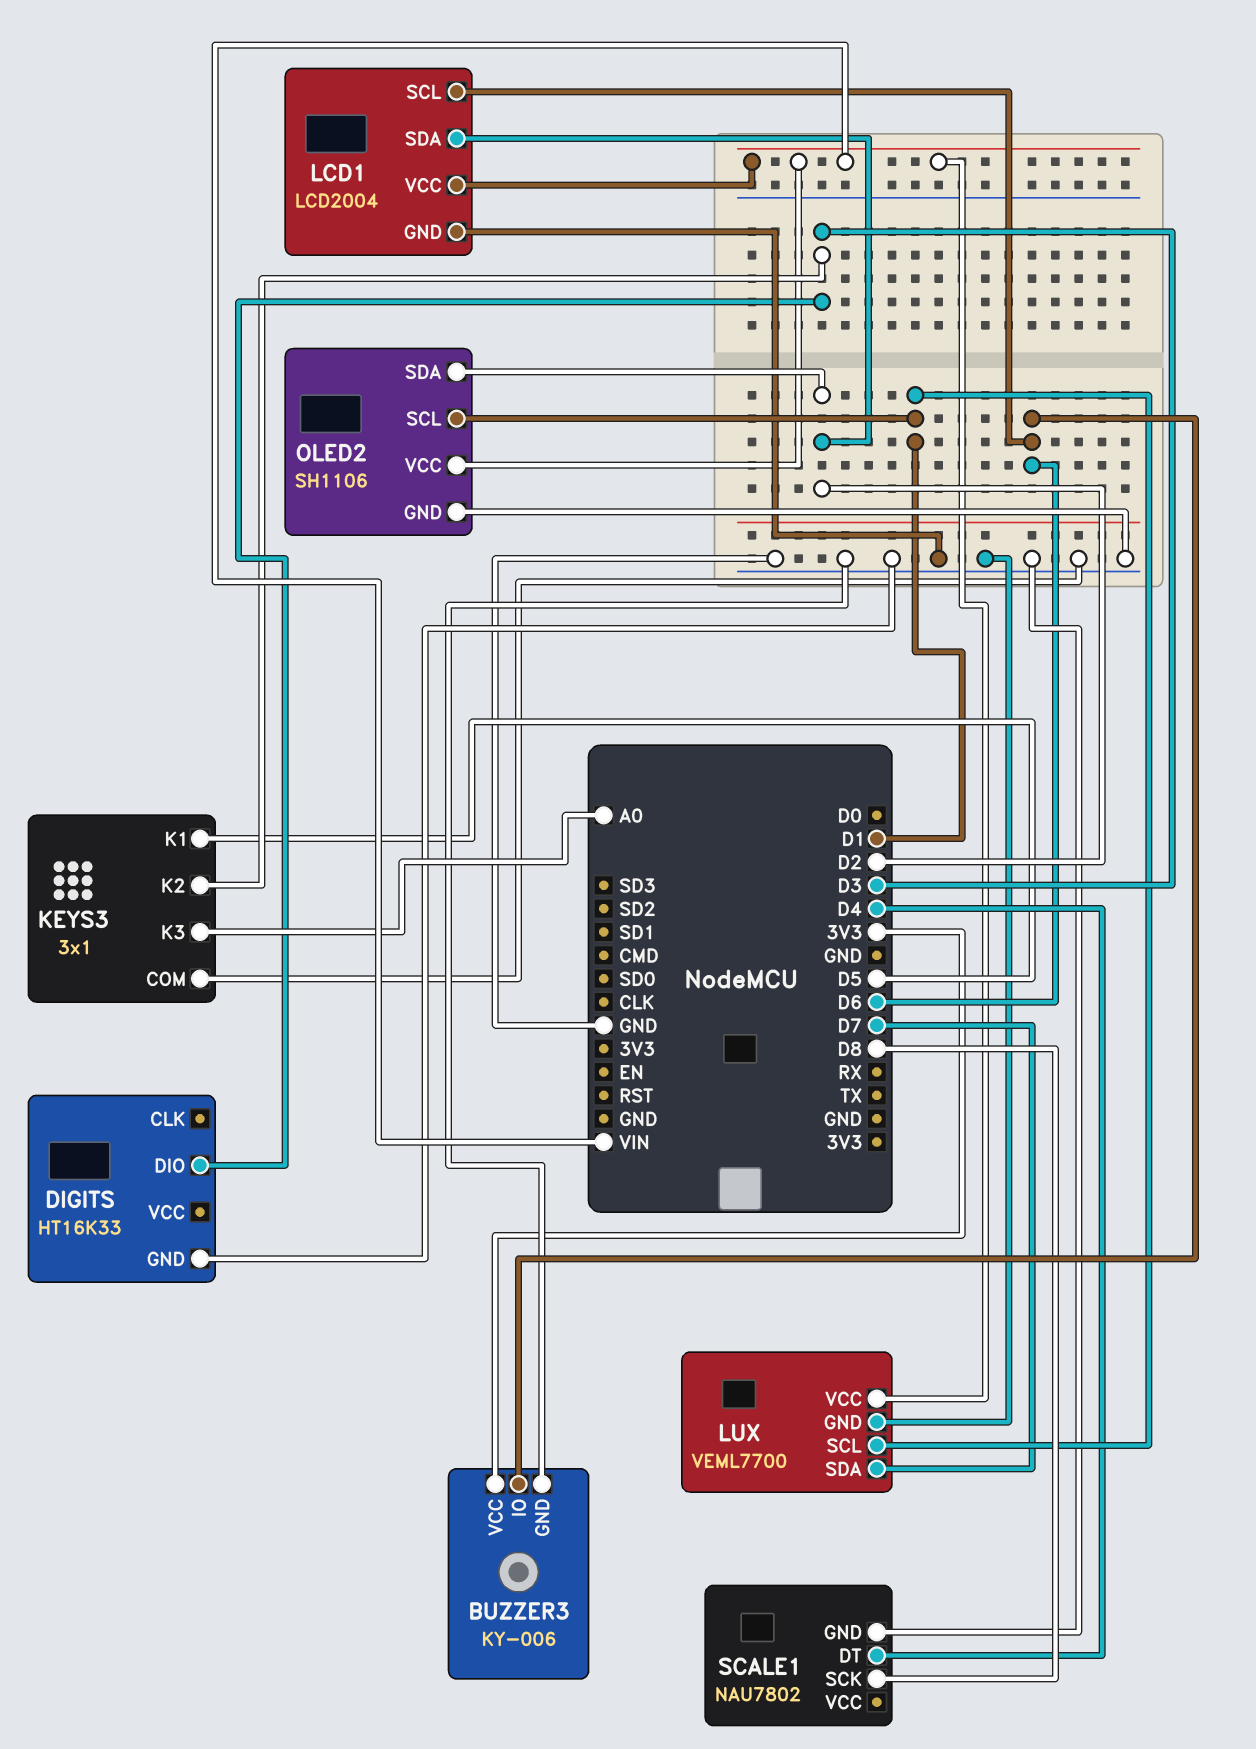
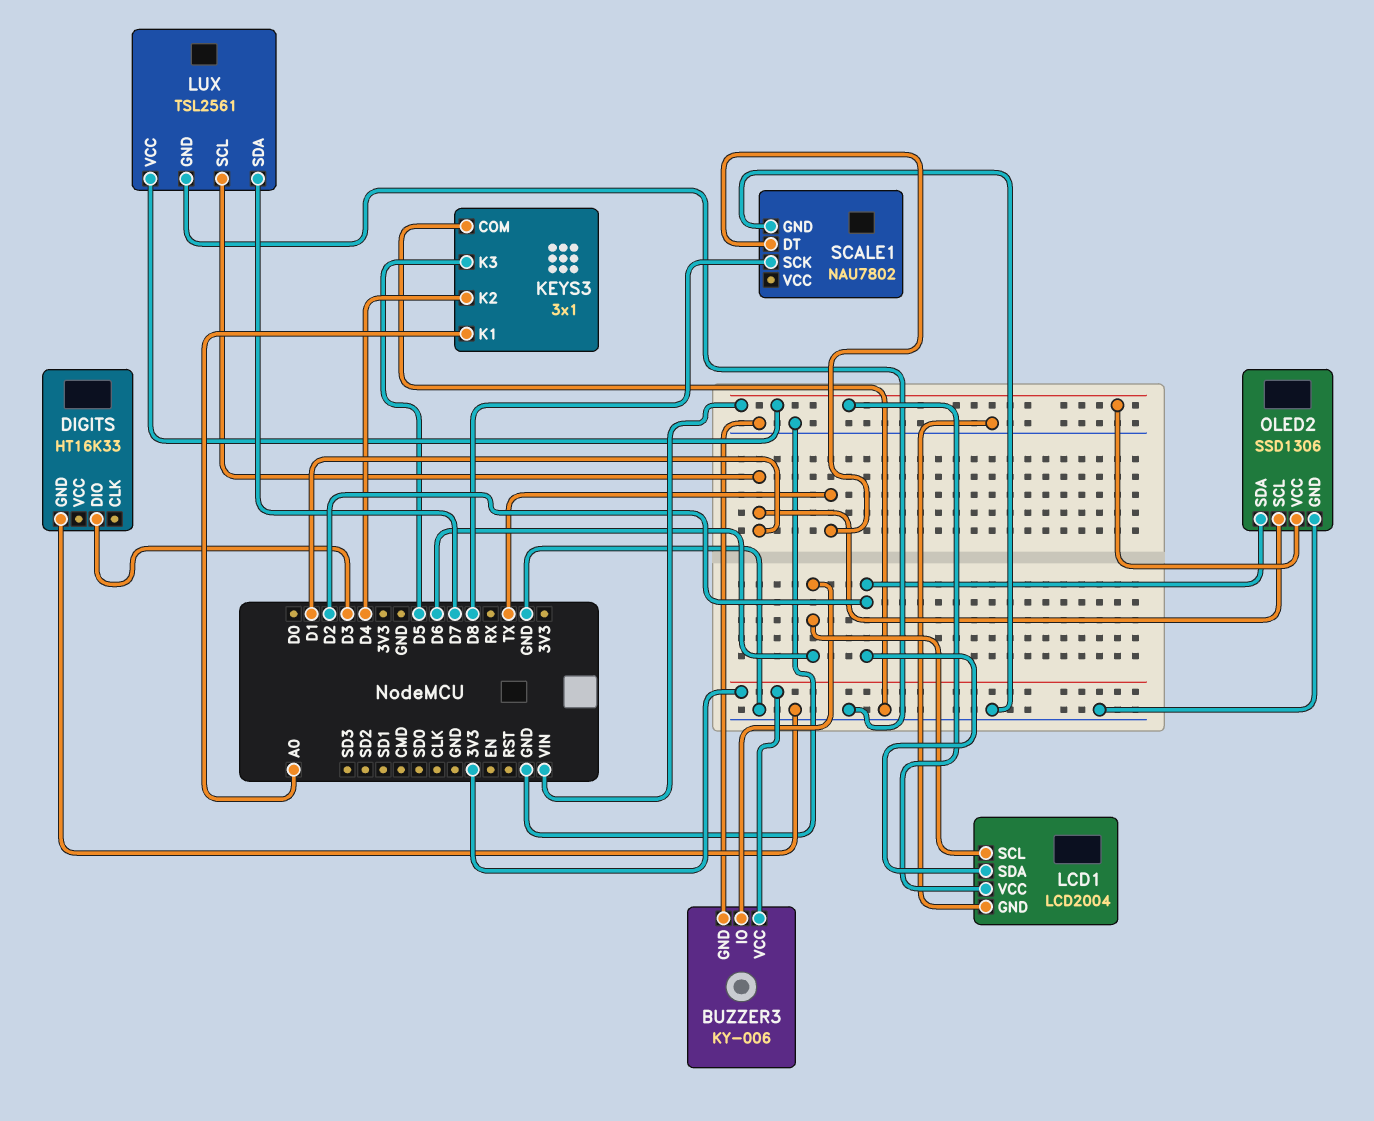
KEYS3 pin K1: D5 -> A0
KEYS3 pin K2: D3 -> D4
KEYS3 pin K3: A0 -> D5
LUX: VEML7700 -> TSL2561
OLED2: SH1106 -> SSD1306
SCALE1 pin DT: D4 -> TX

